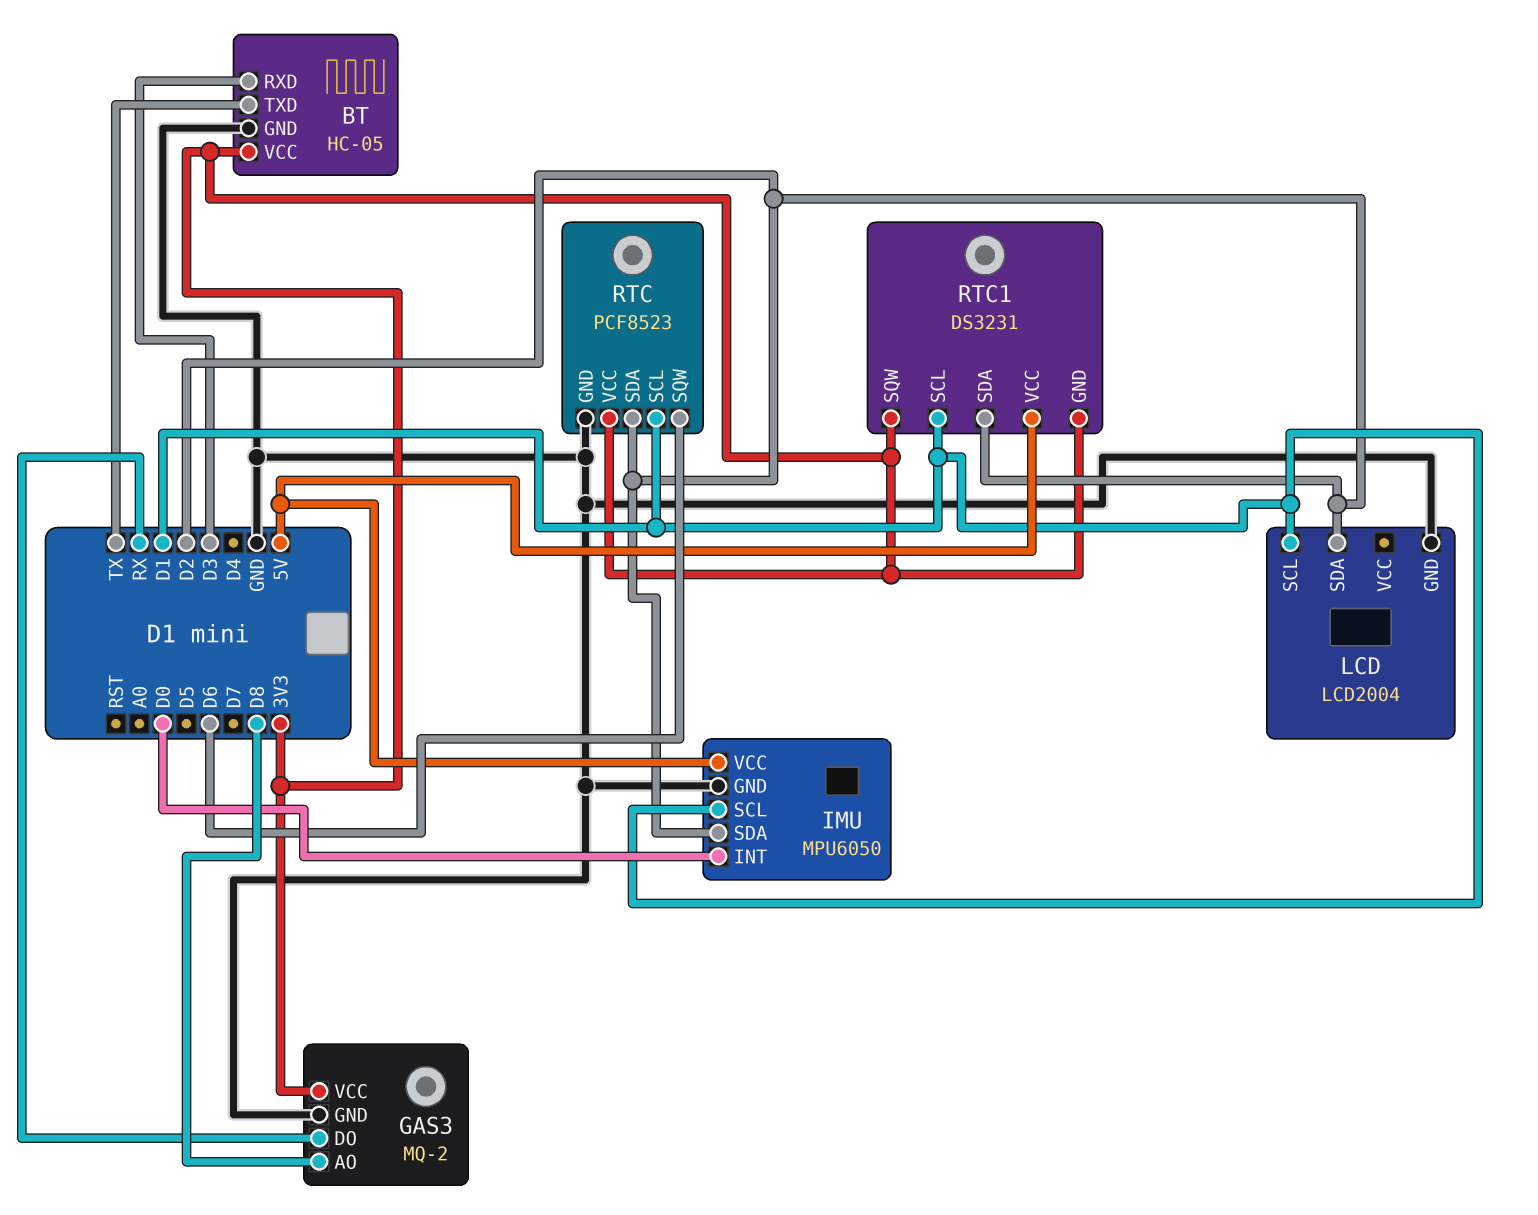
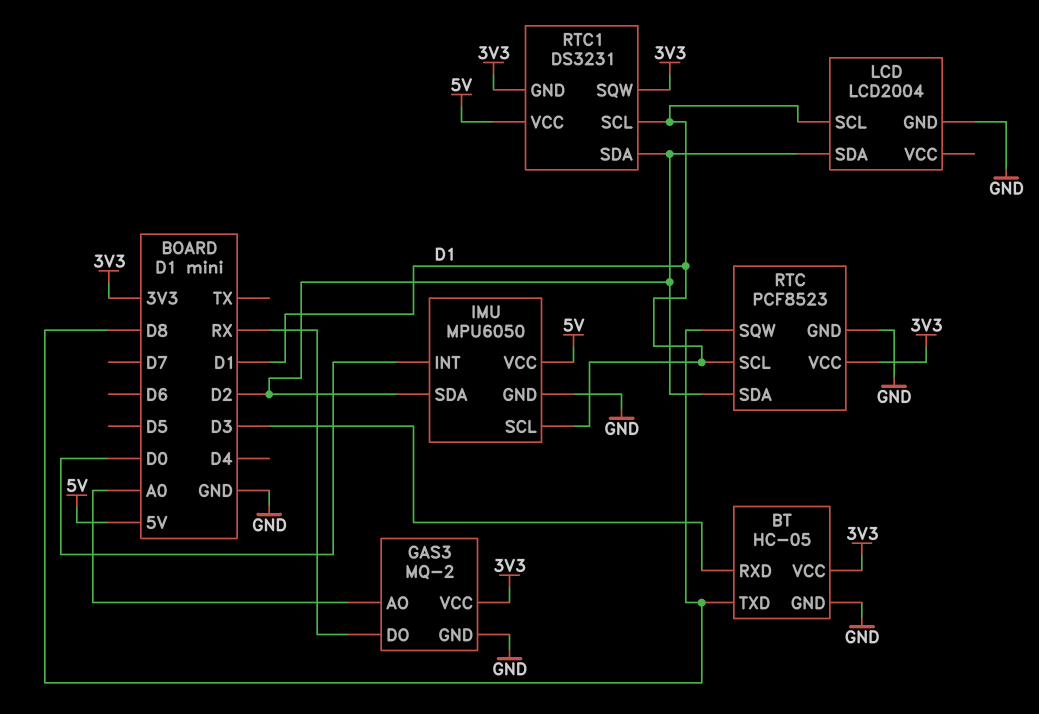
BT pin TXD: TX -> D8
GAS3 pin AO: D8 -> A0
RTC pin SQW: D6 -> D8

